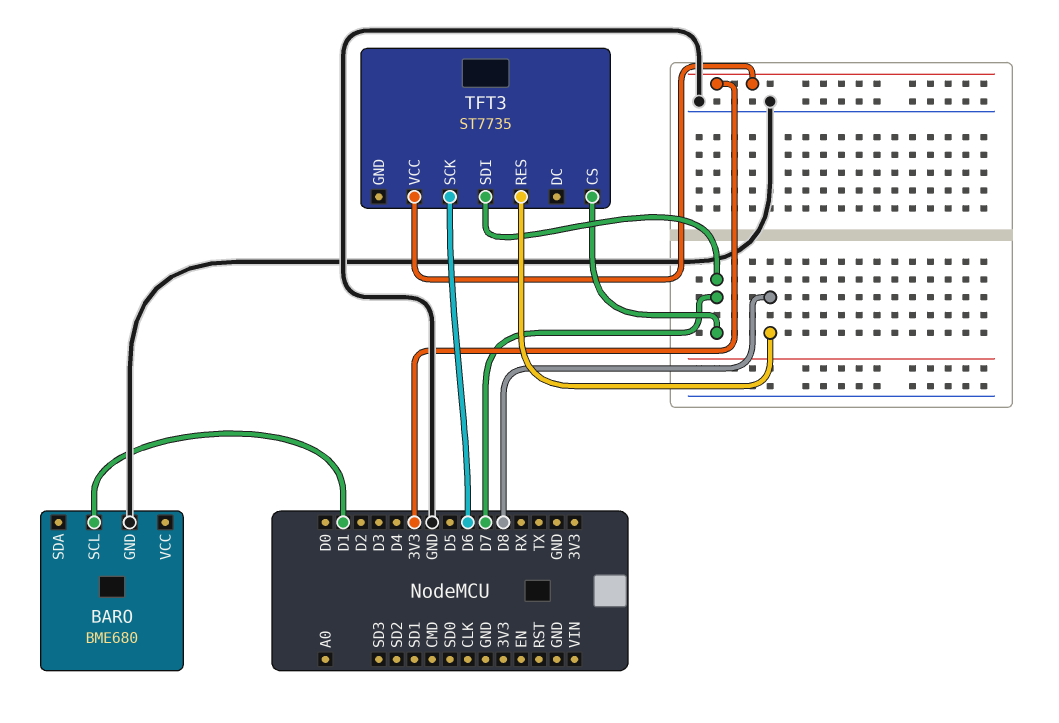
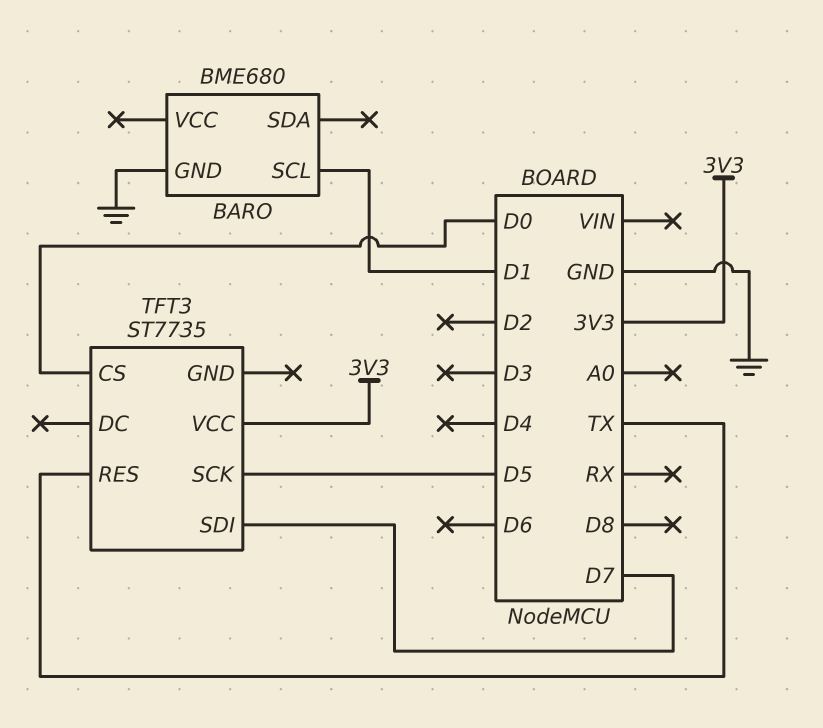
TFT3 pin CS: D7 -> D0
TFT3 pin RES: D8 -> TX
TFT3 pin SCK: D6 -> D5

